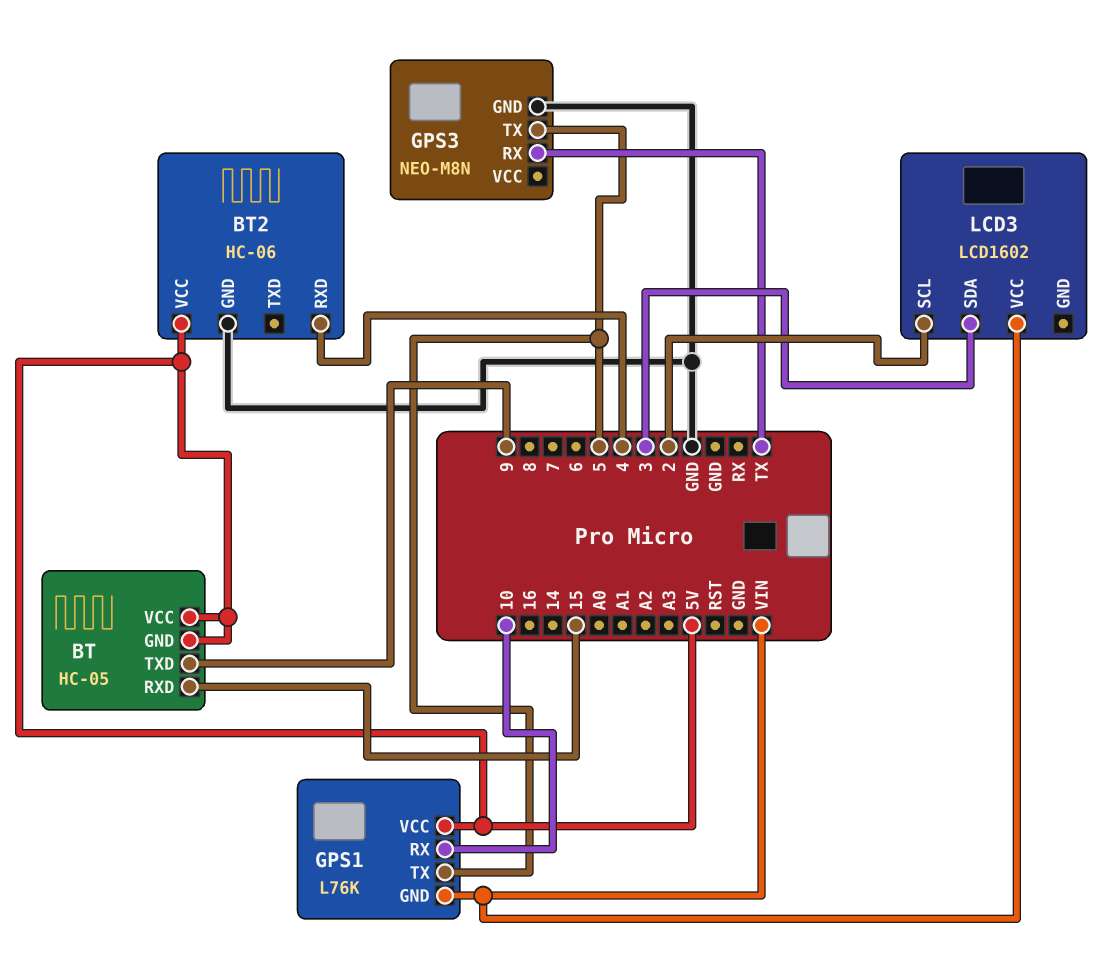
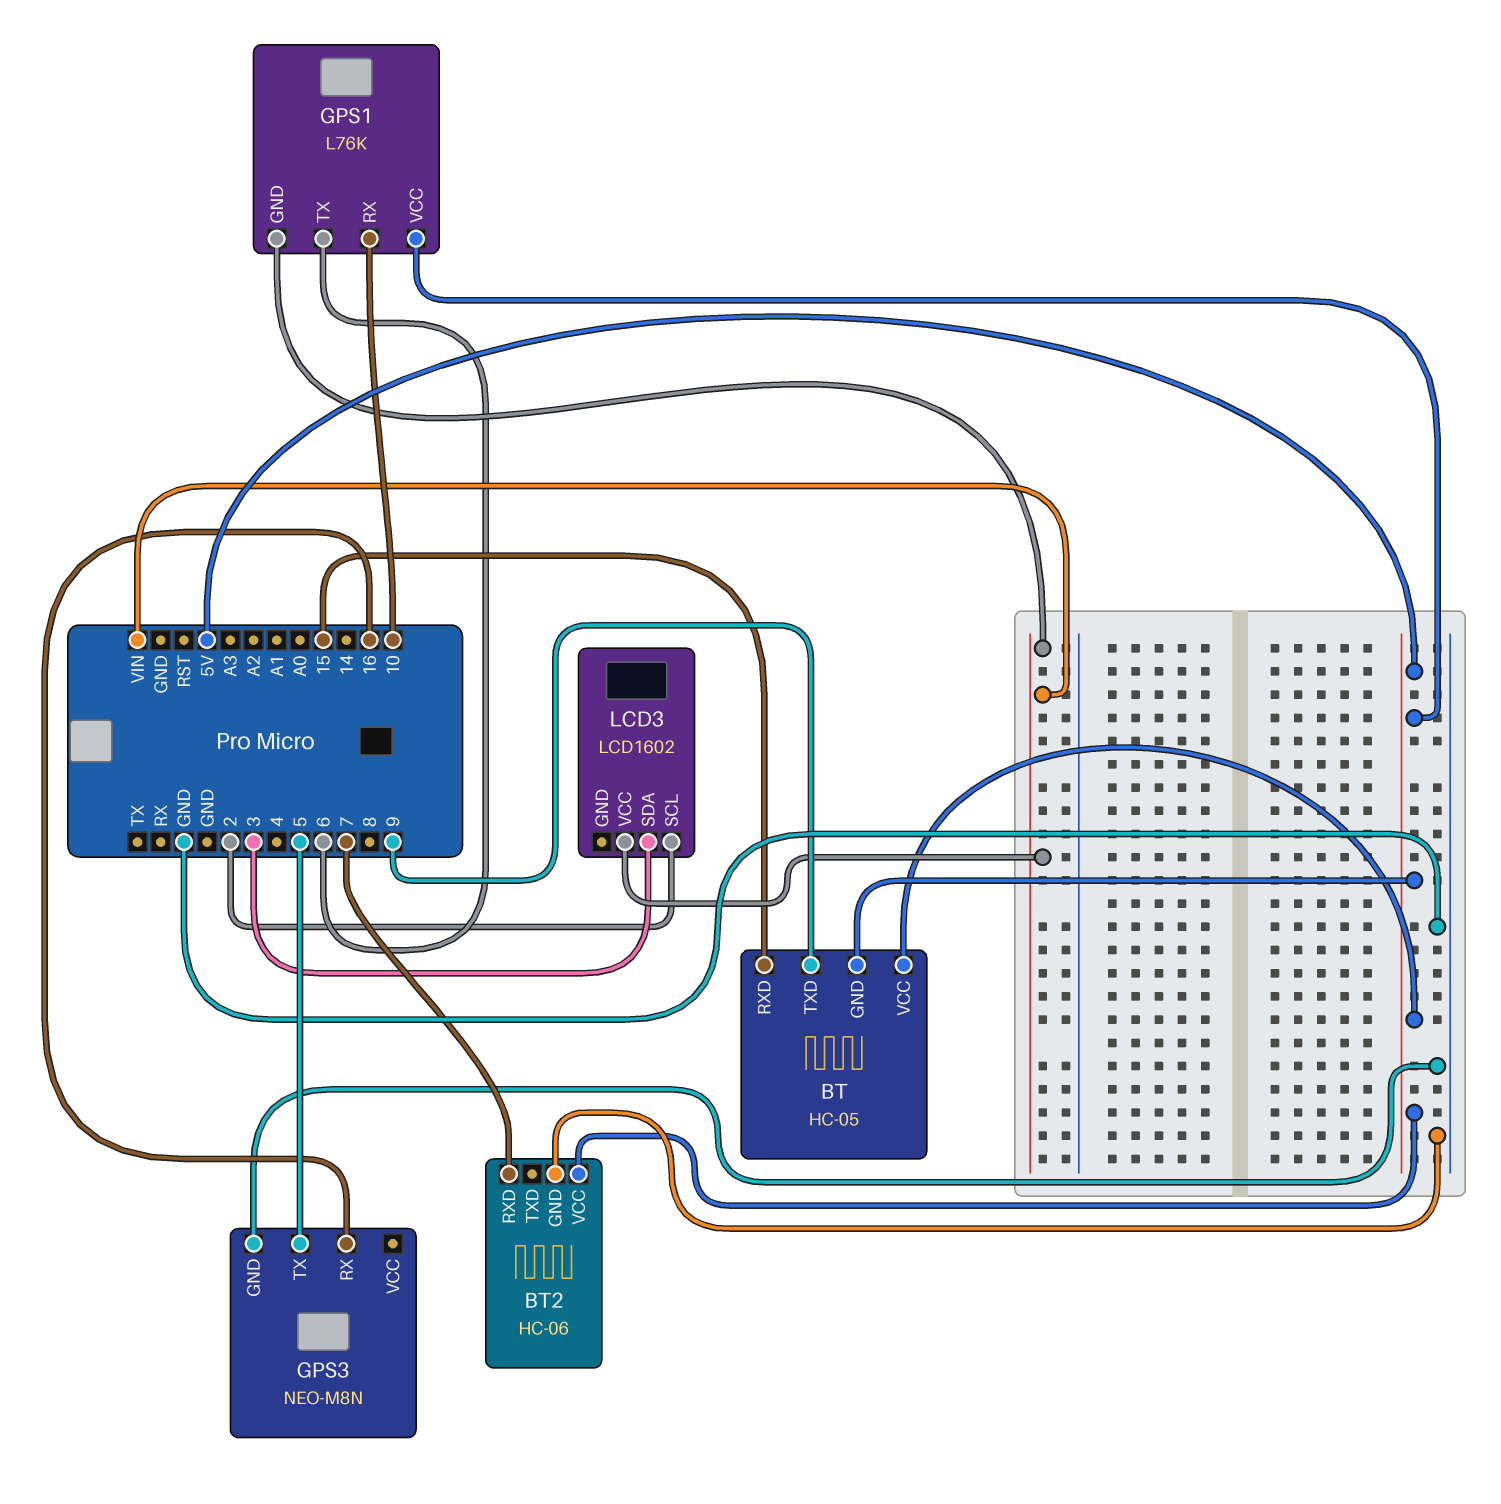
BT2 pin RXD: 4 -> 7
GPS1 pin TX: 5 -> 6
GPS3 pin RX: TX -> 16

